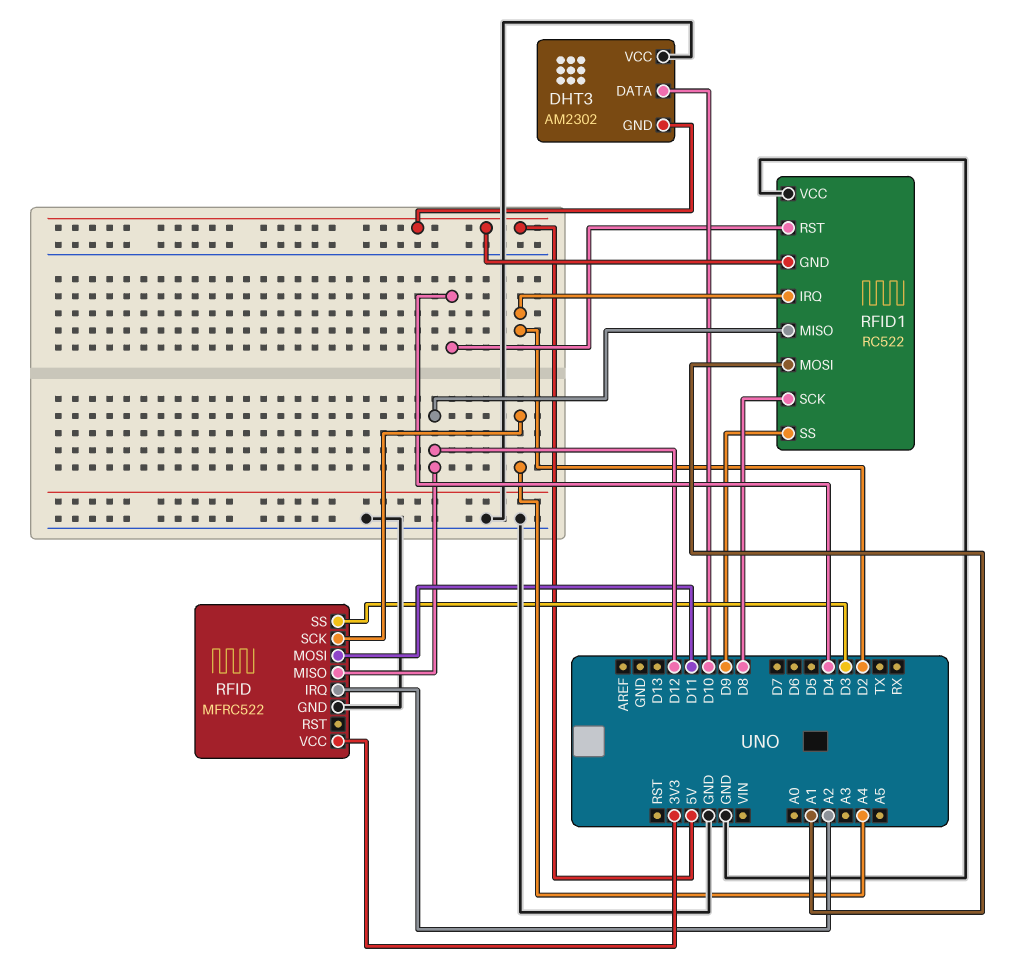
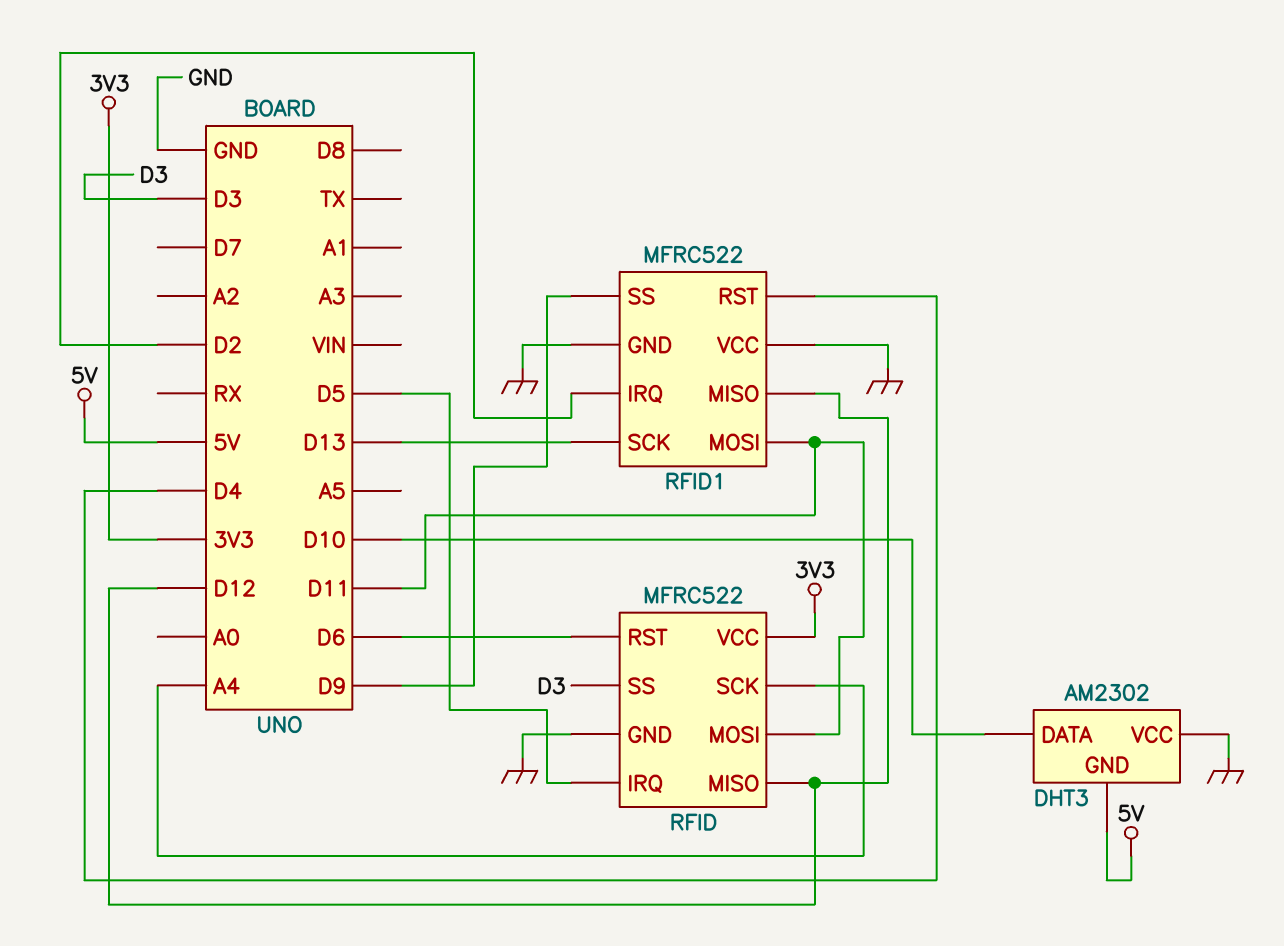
RFID pin IRQ: A2 -> D5
RFID pin RST: none -> D6
RFID1: RC522 -> MFRC522
RFID1 pin GND: 5V -> GND
RFID1 pin MOSI: A1 -> D11
RFID1 pin SCK: D8 -> D13

